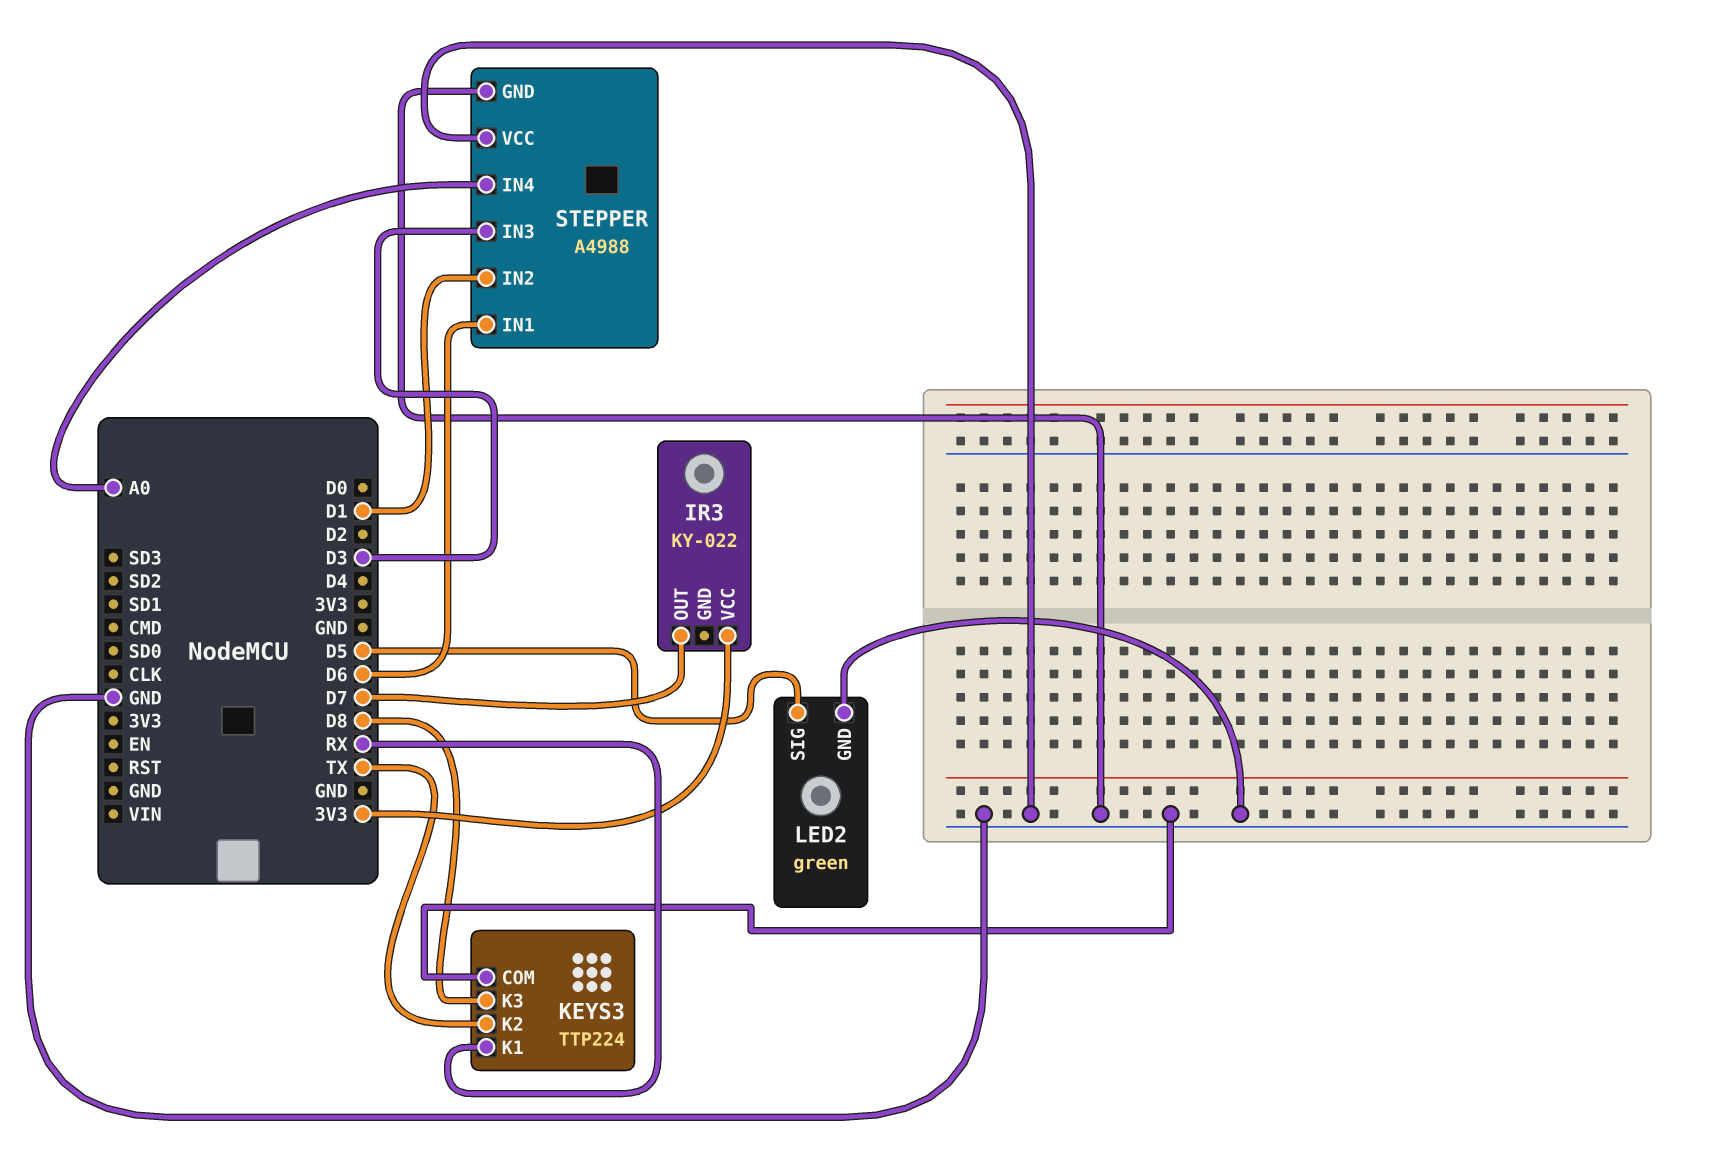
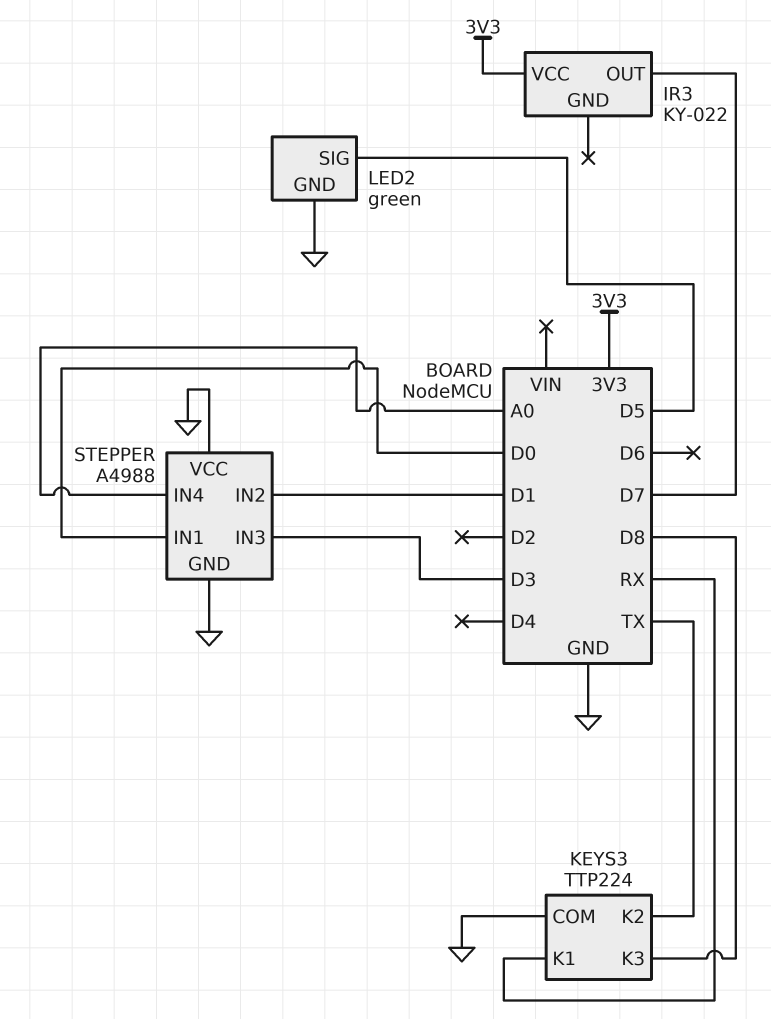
STEPPER pin IN1: D6 -> D0

